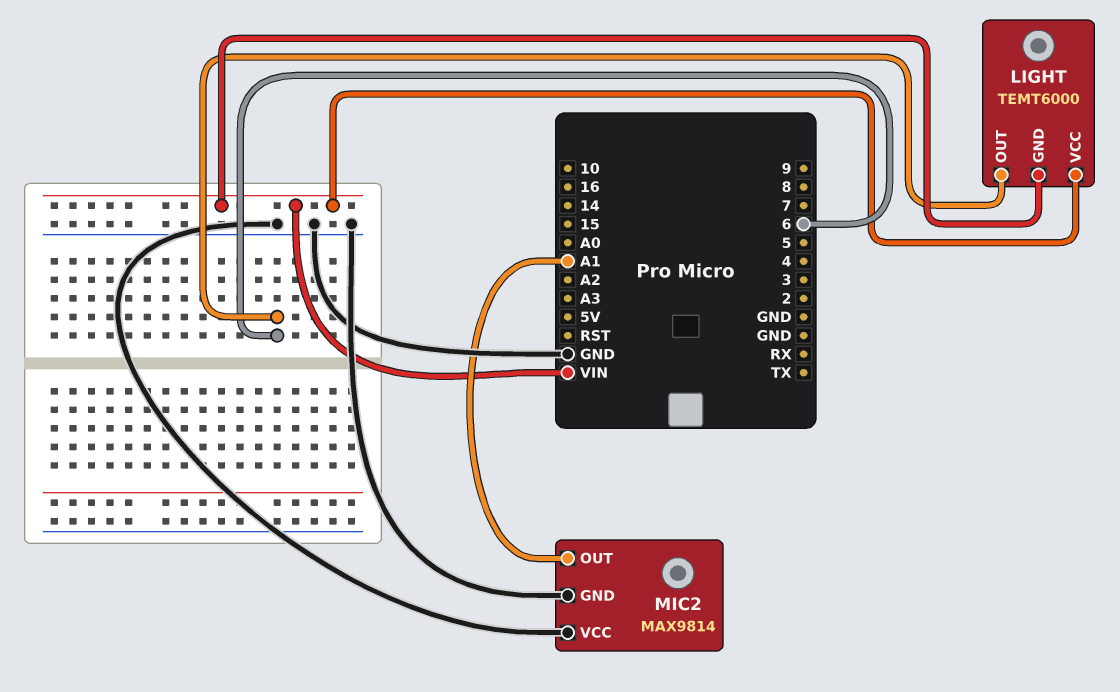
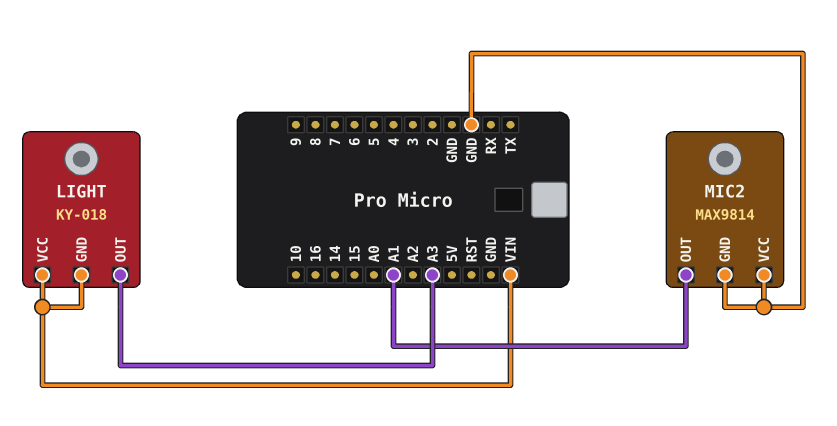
LIGHT: TEMT6000 -> KY-018
LIGHT pin OUT: 6 -> A3

